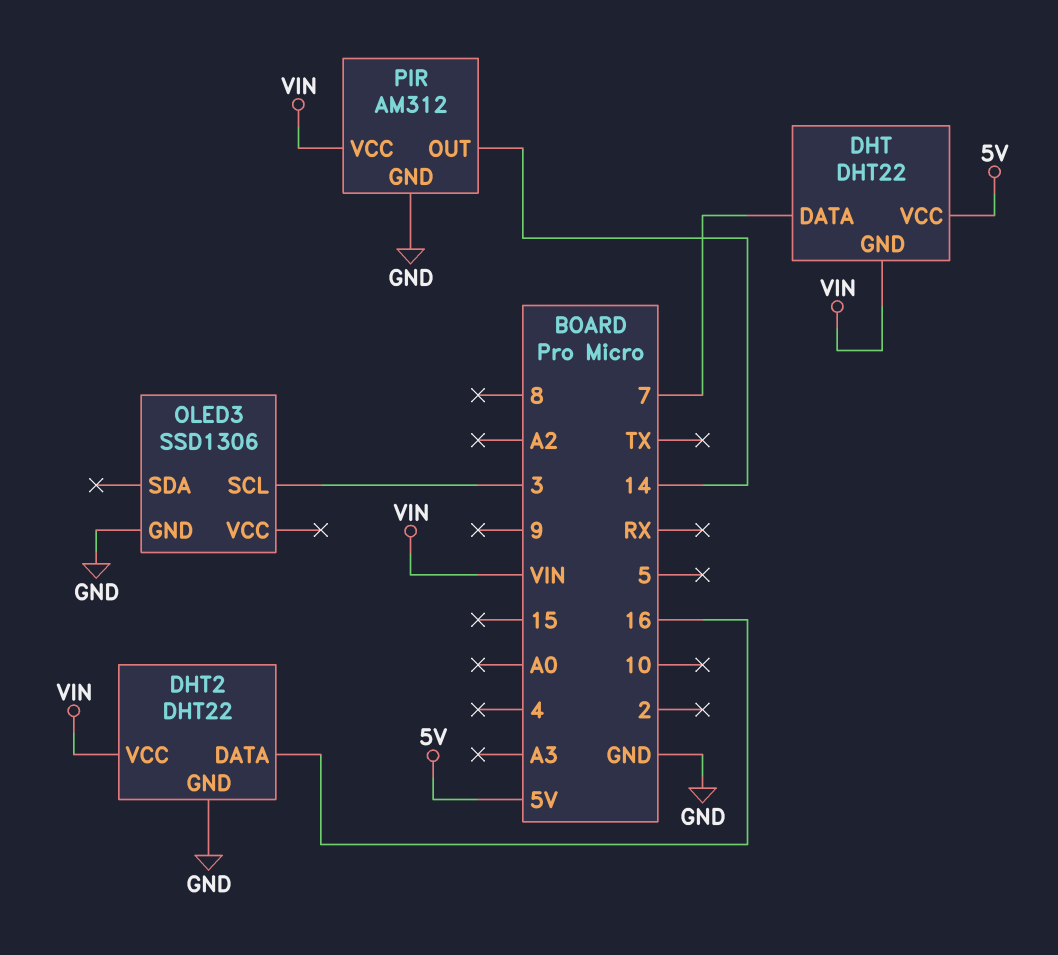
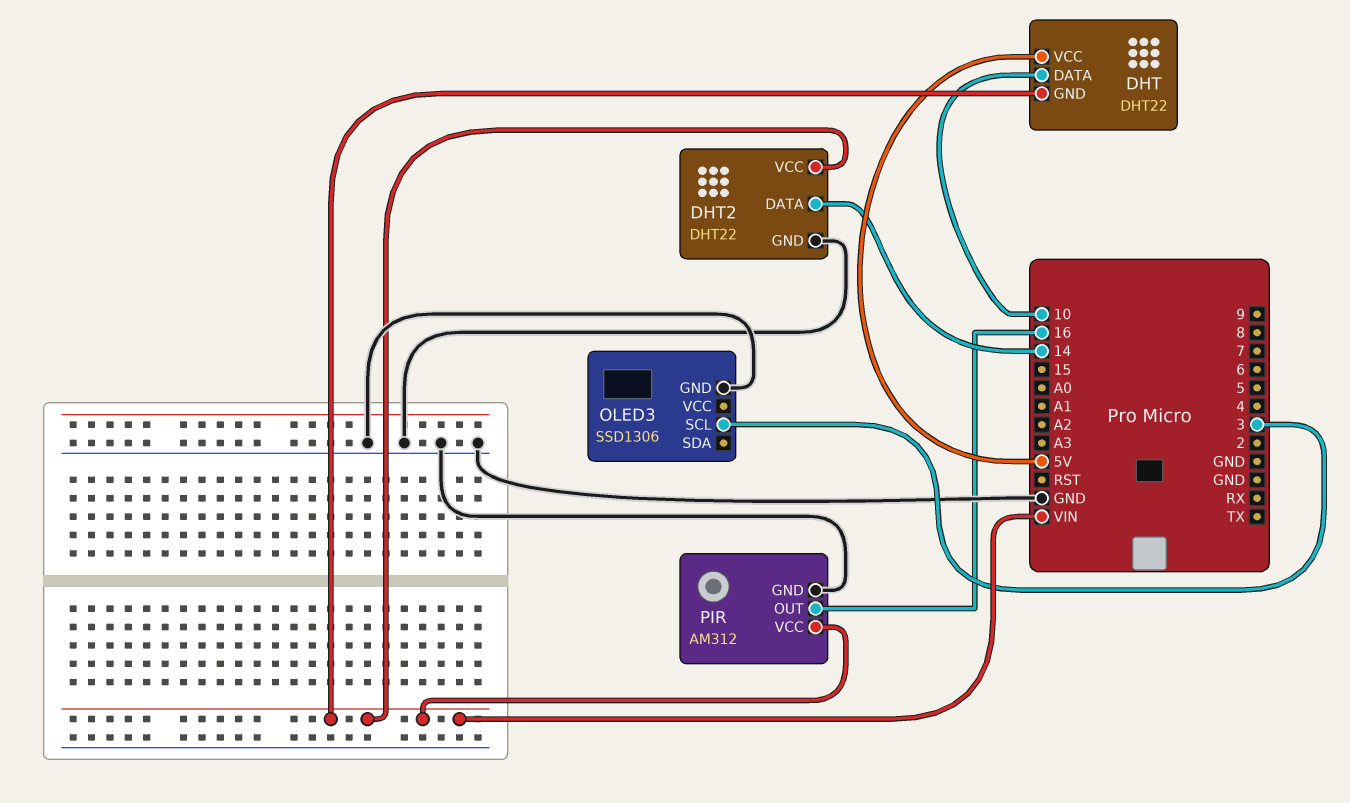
DHT pin DATA: 7 -> 10
DHT2 pin DATA: 16 -> 14
PIR pin OUT: 14 -> 16

